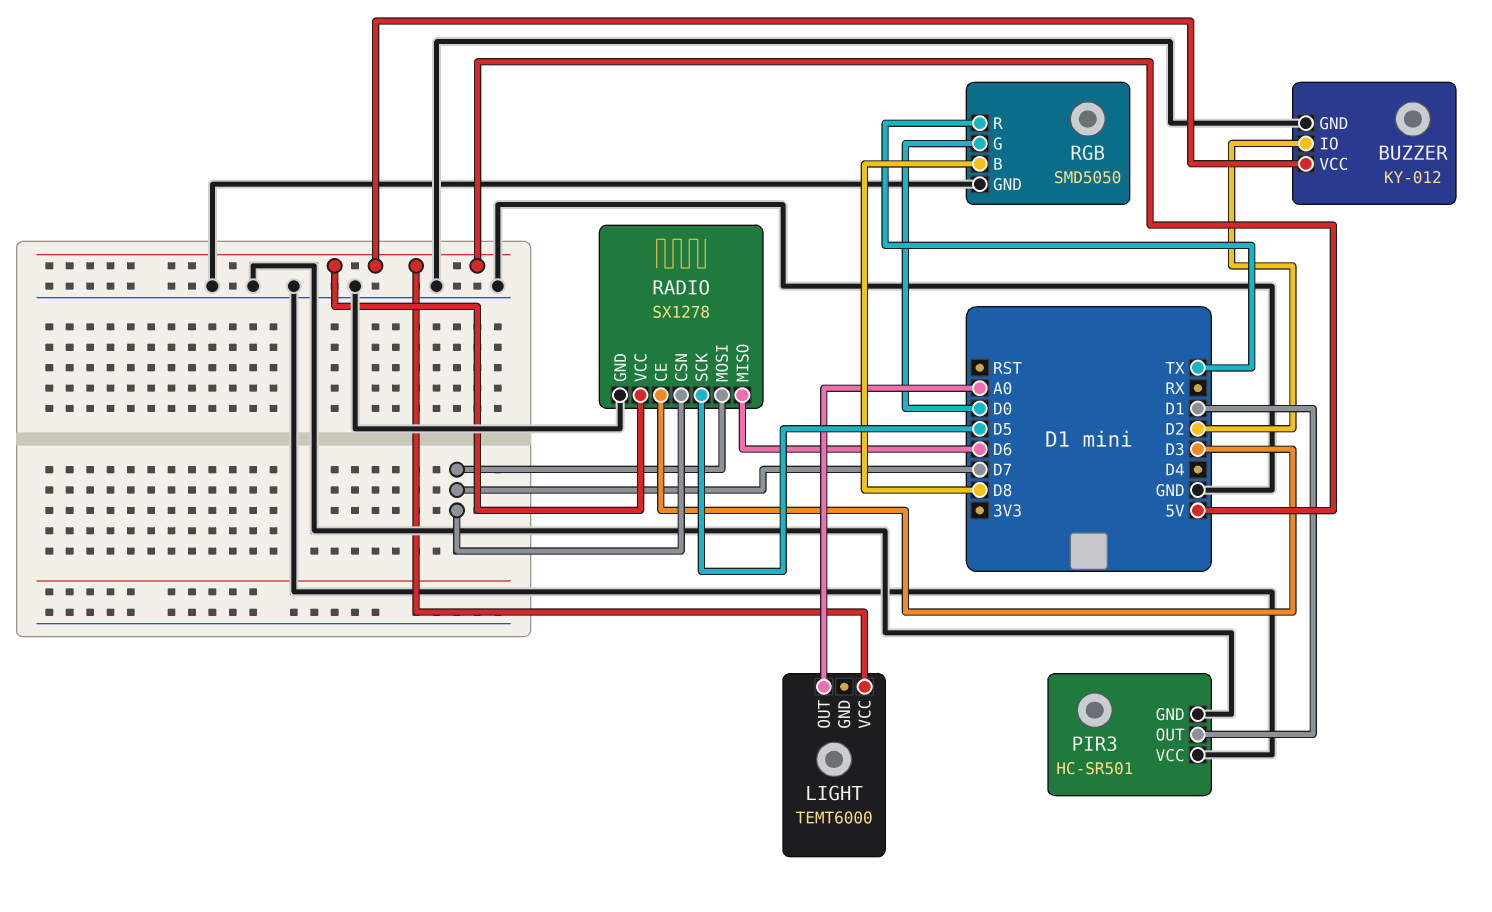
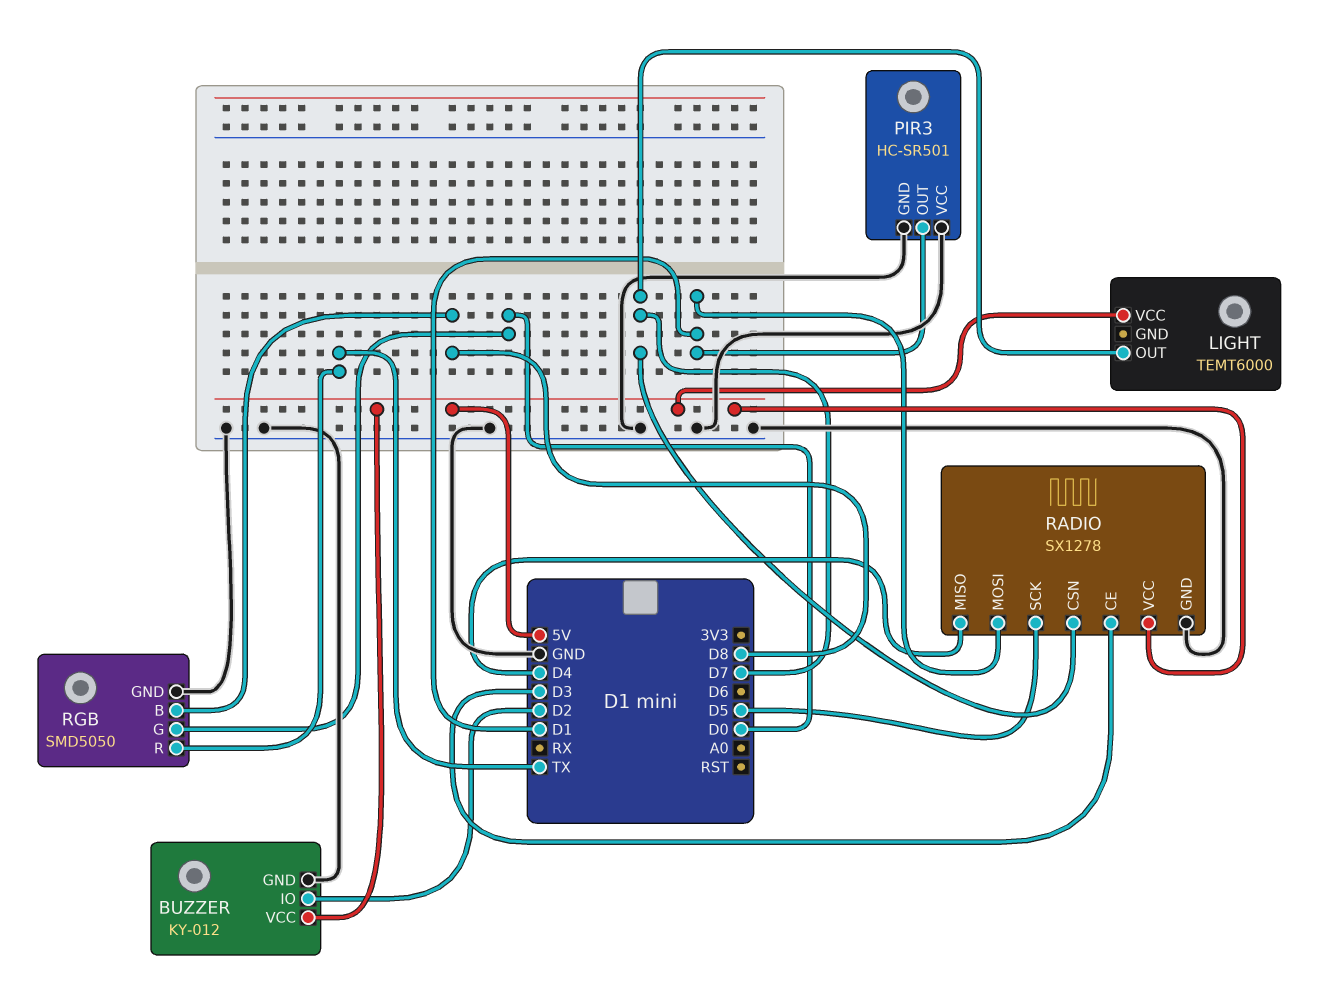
LIGHT pin OUT: A0 -> D7
RADIO pin MISO: D6 -> D4
RADIO pin MOSI: D7 -> D1

